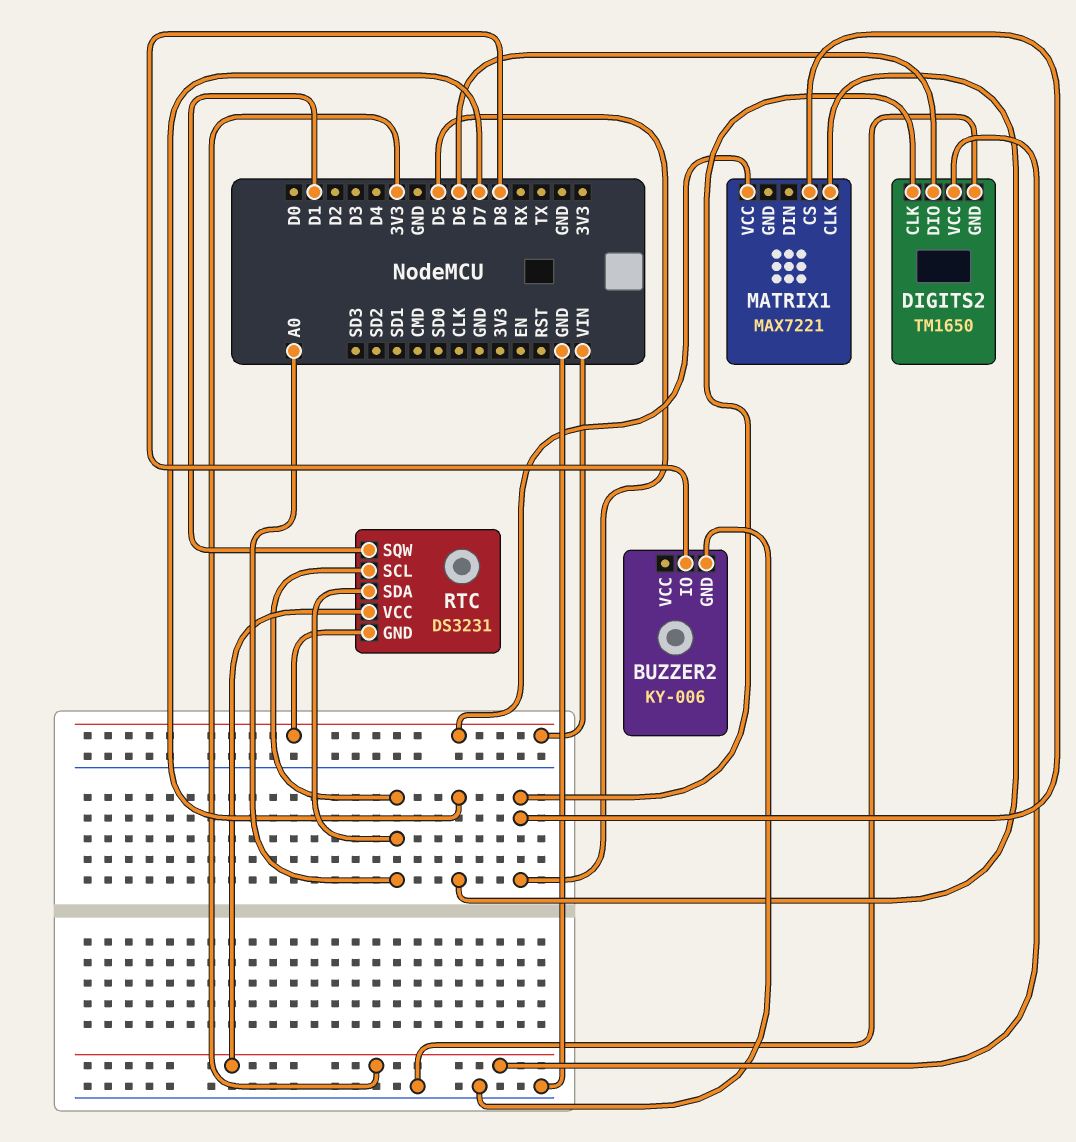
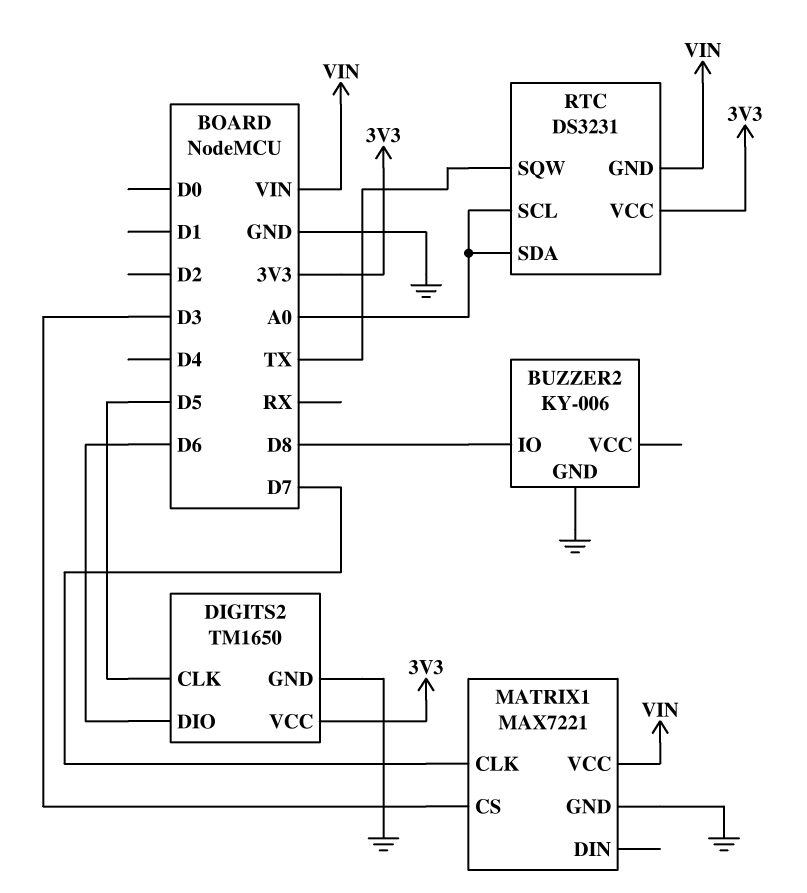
MATRIX1 pin CS: D5 -> D3
MATRIX1 pin GND: none -> GND
RTC pin SQW: D1 -> TX

